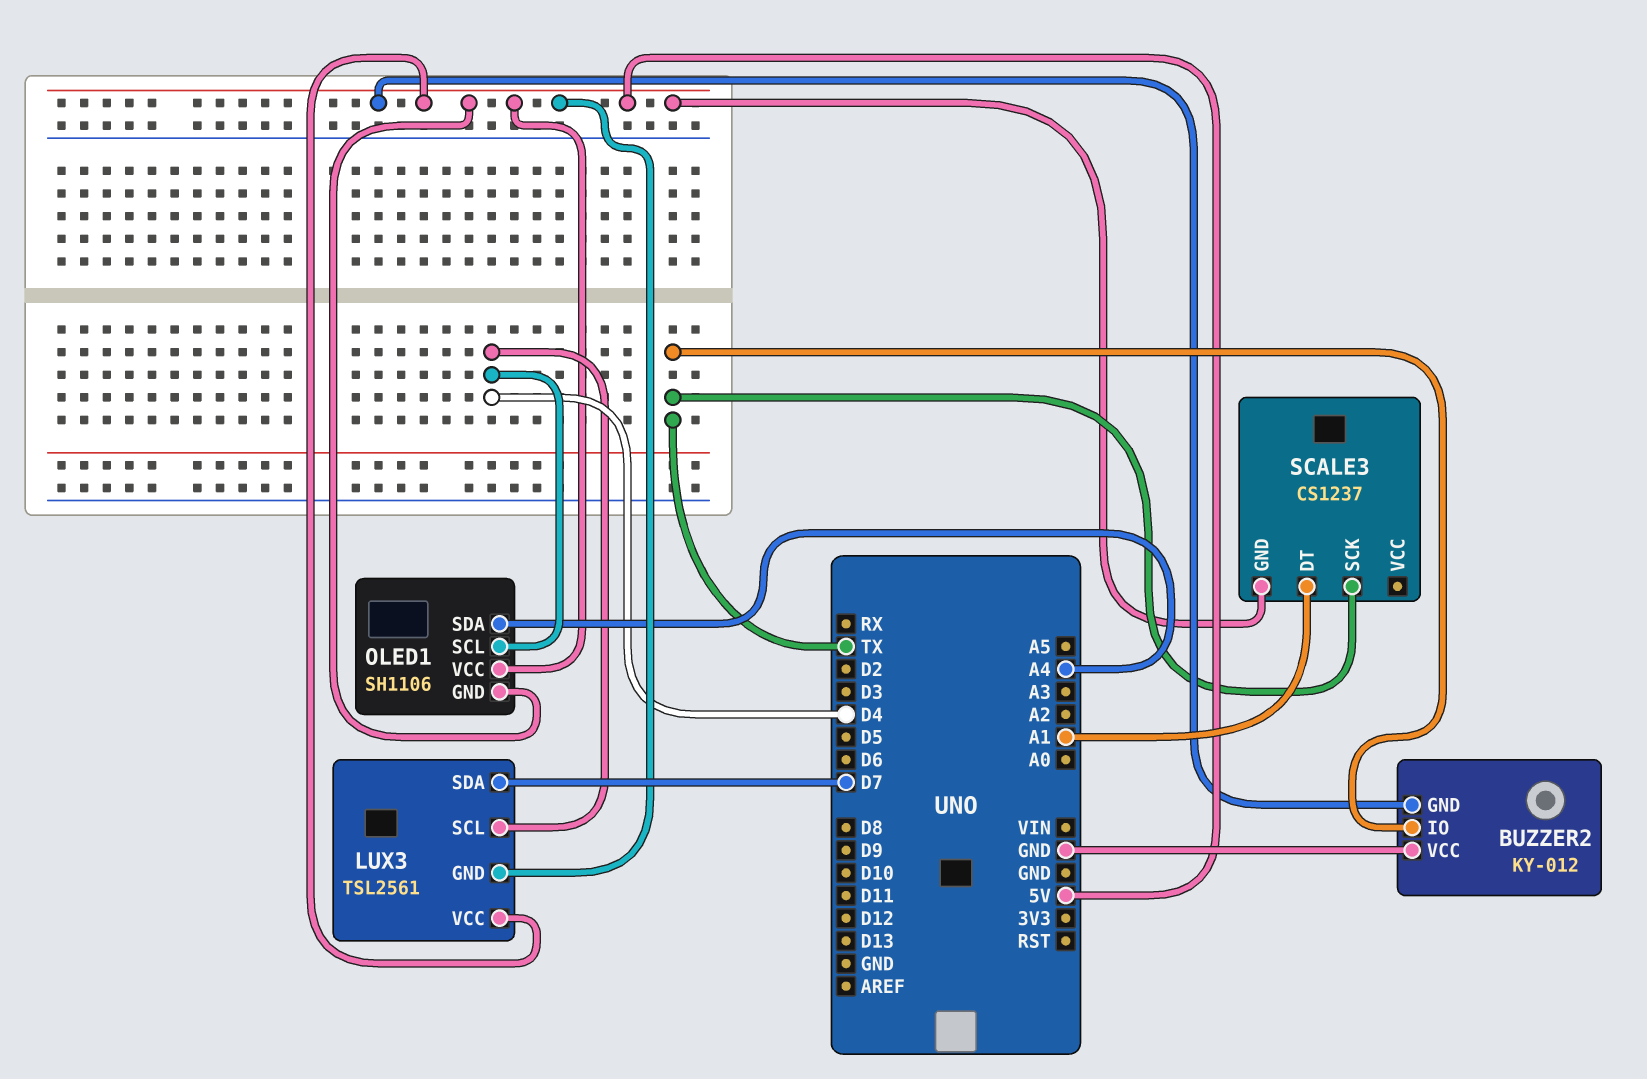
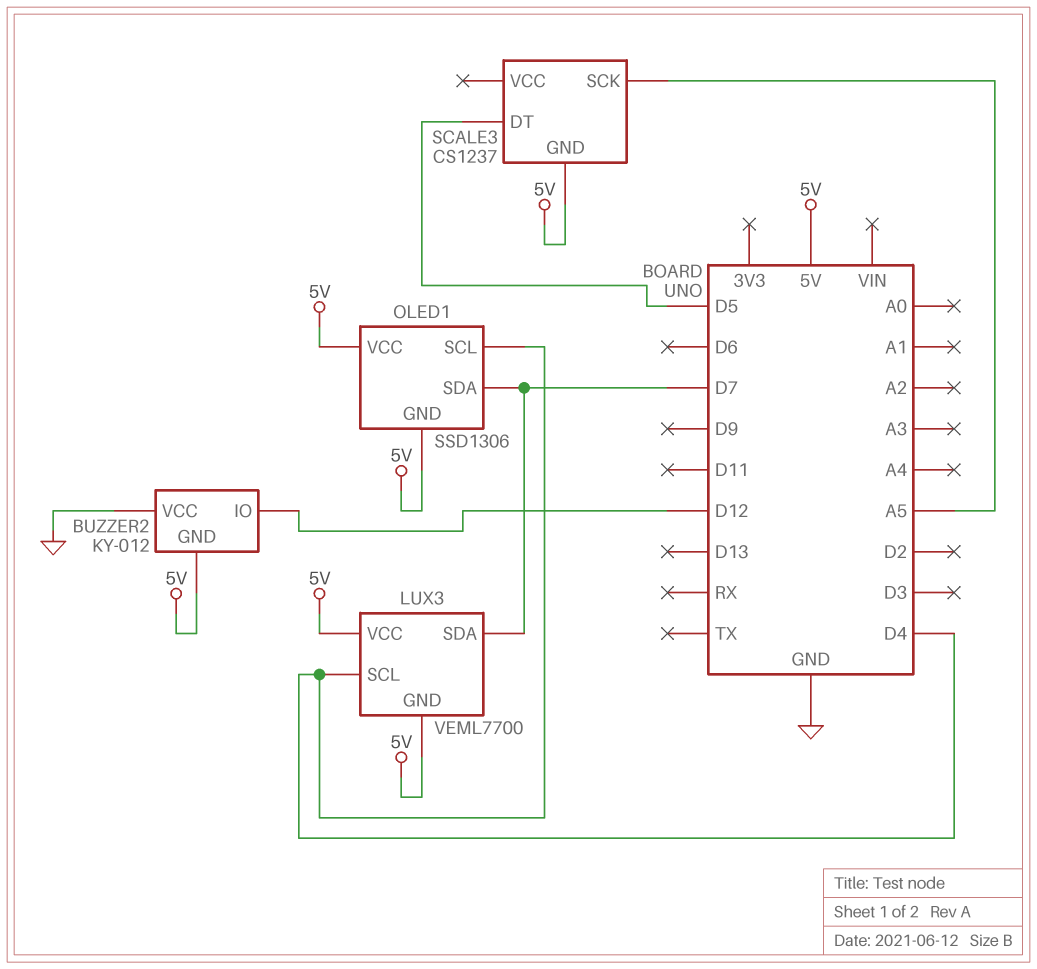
BUZZER2 pin IO: TX -> D12
LUX3: TSL2561 -> VEML7700
OLED1: SH1106 -> SSD1306
OLED1 pin SDA: A4 -> D7
SCALE3 pin DT: A1 -> D5
SCALE3 pin SCK: TX -> A5

